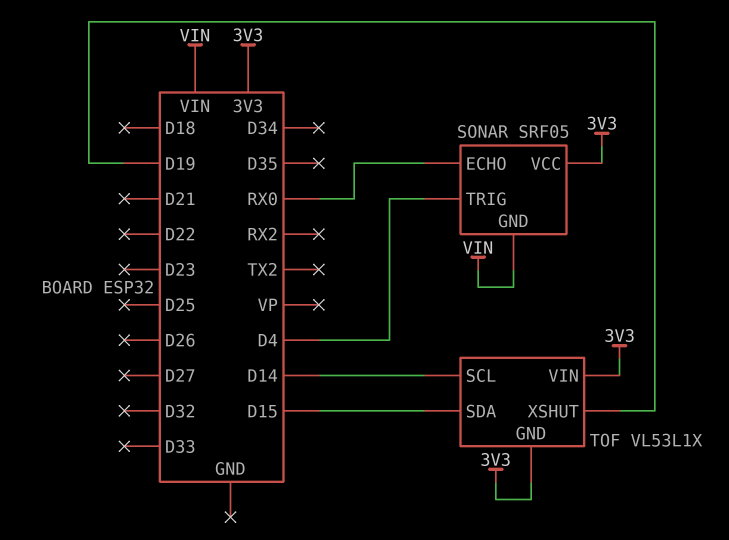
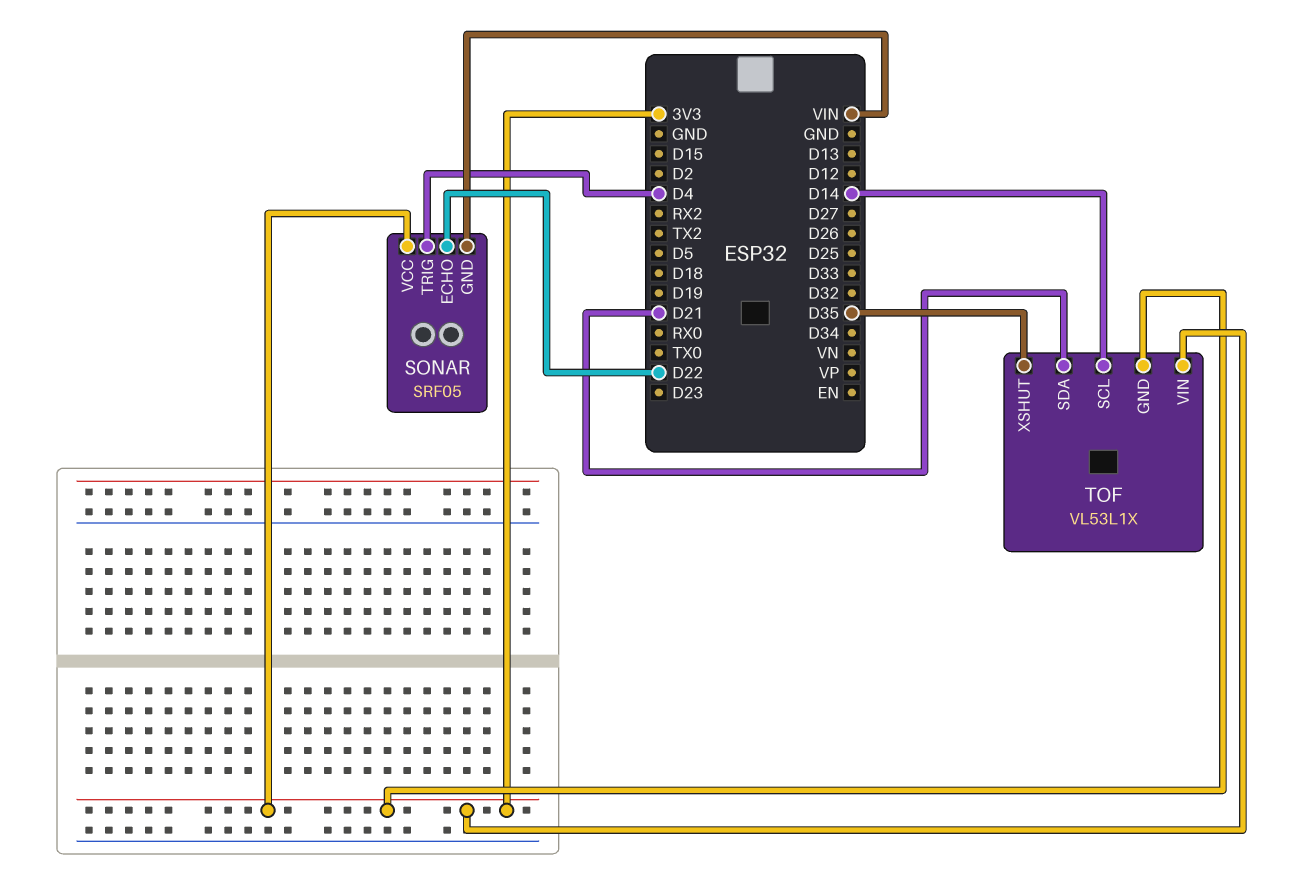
SONAR pin ECHO: RX0 -> D22
TOF pin SDA: D15 -> D21
TOF pin XSHUT: D19 -> D35

